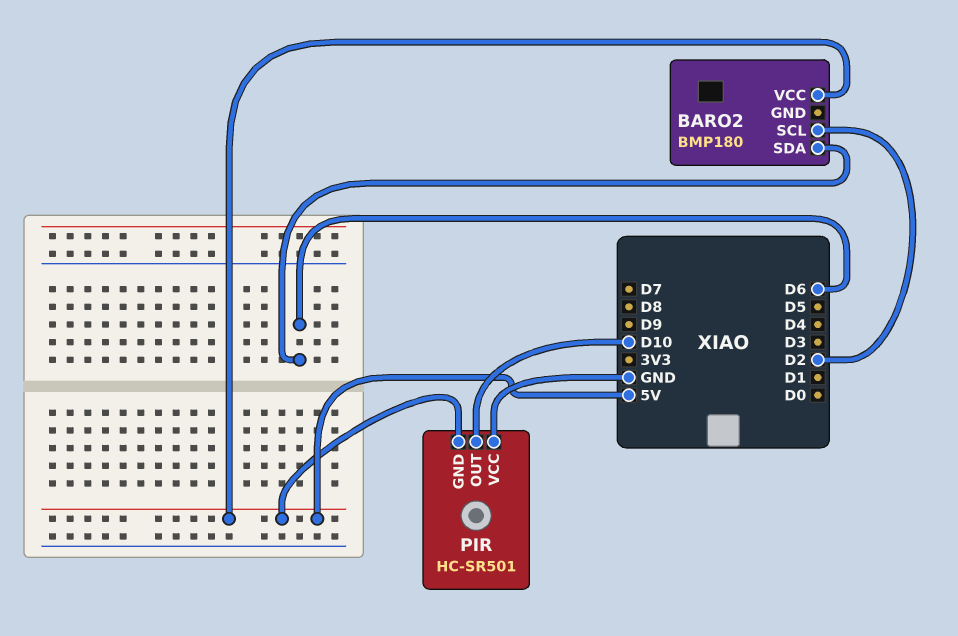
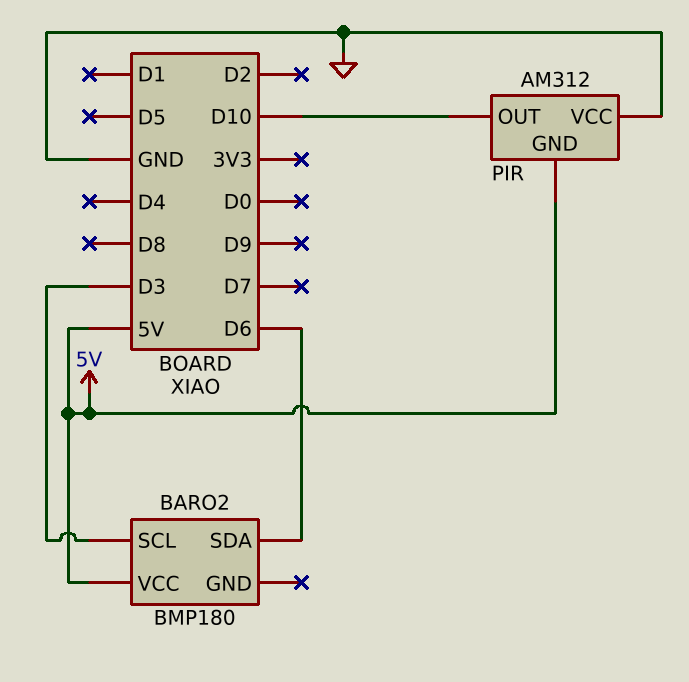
BARO2 pin SCL: D2 -> D3
PIR: HC-SR501 -> AM312

